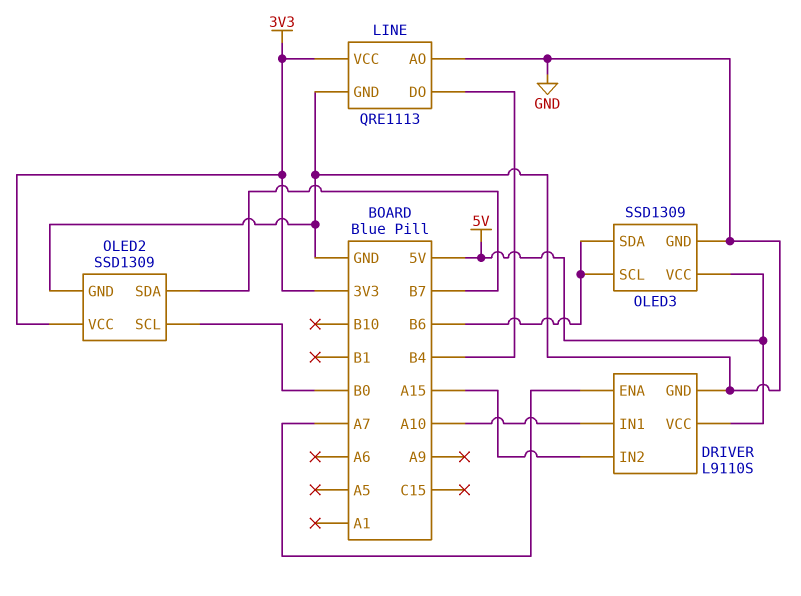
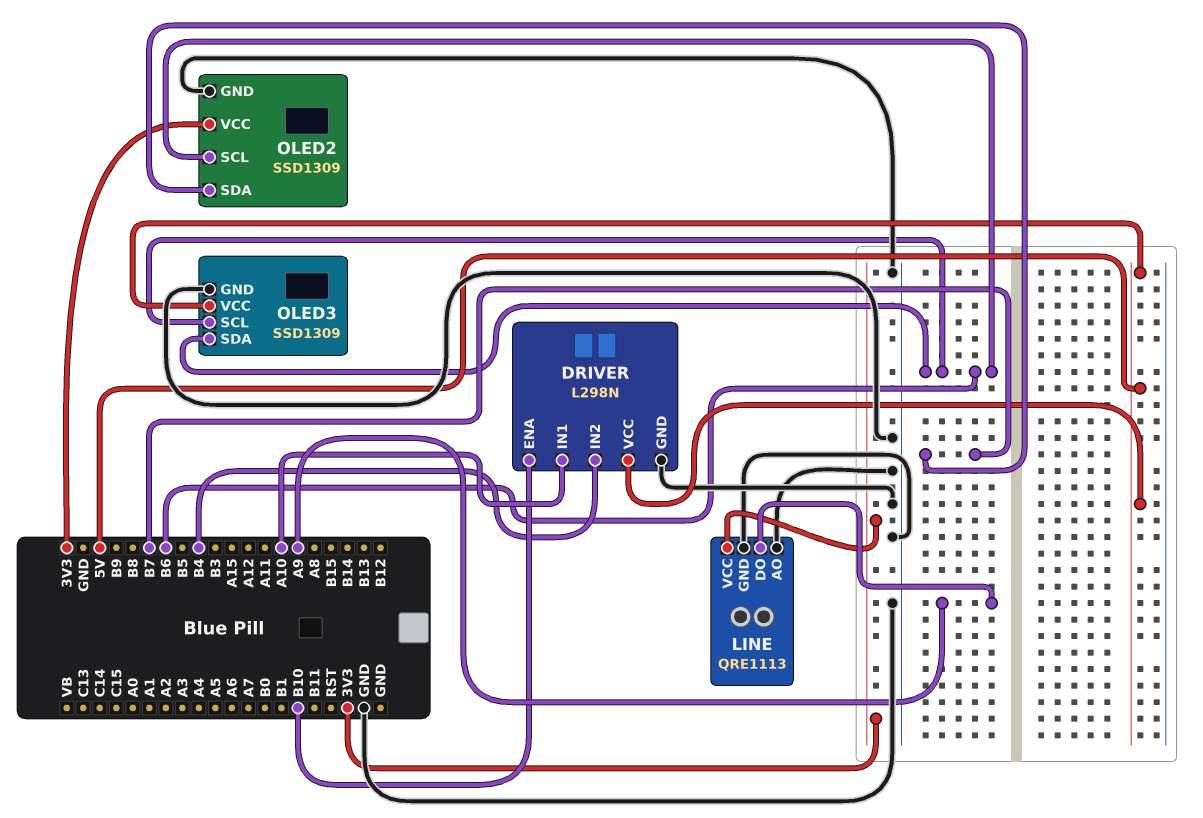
DRIVER: L9110S -> L298N
DRIVER pin ENA: A7 -> B10
DRIVER pin IN2: A15 -> B4
LINE pin DO: B4 -> A9
OLED2 pin SCL: B0 -> B6

